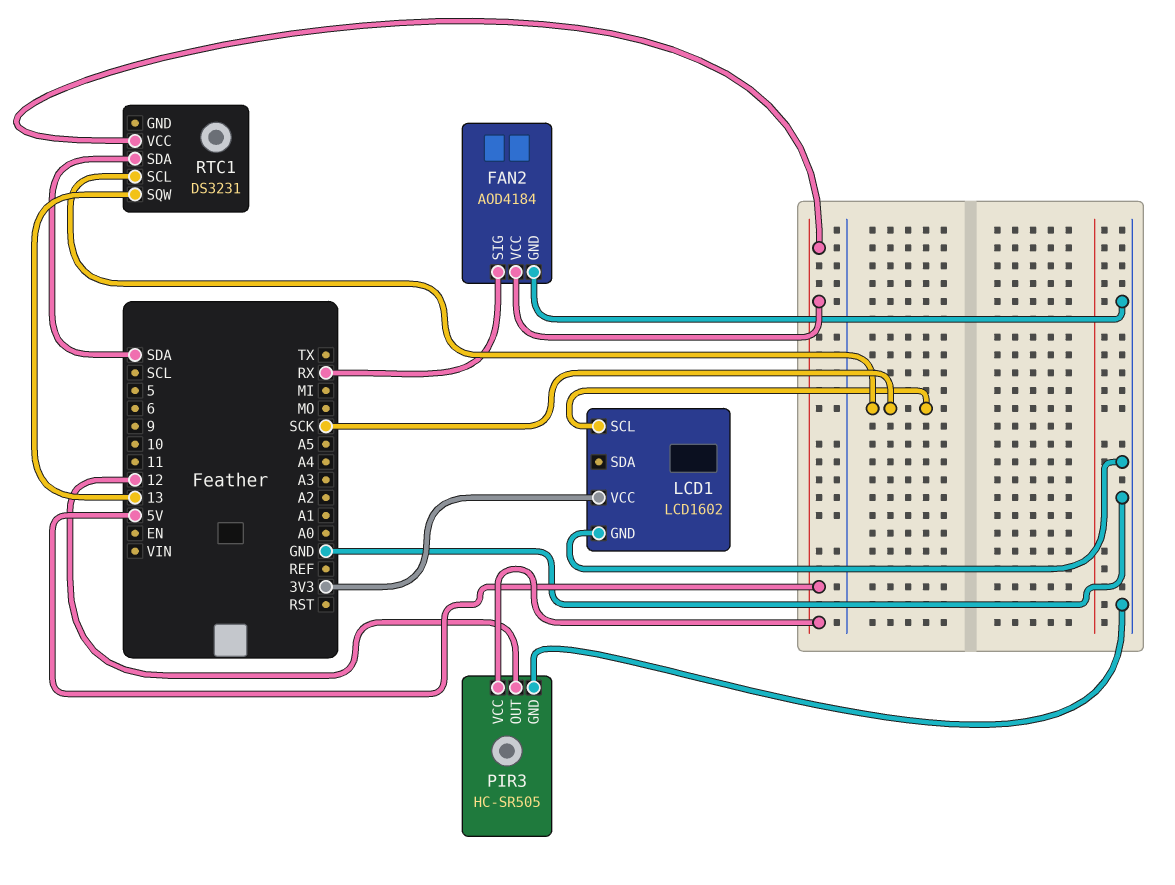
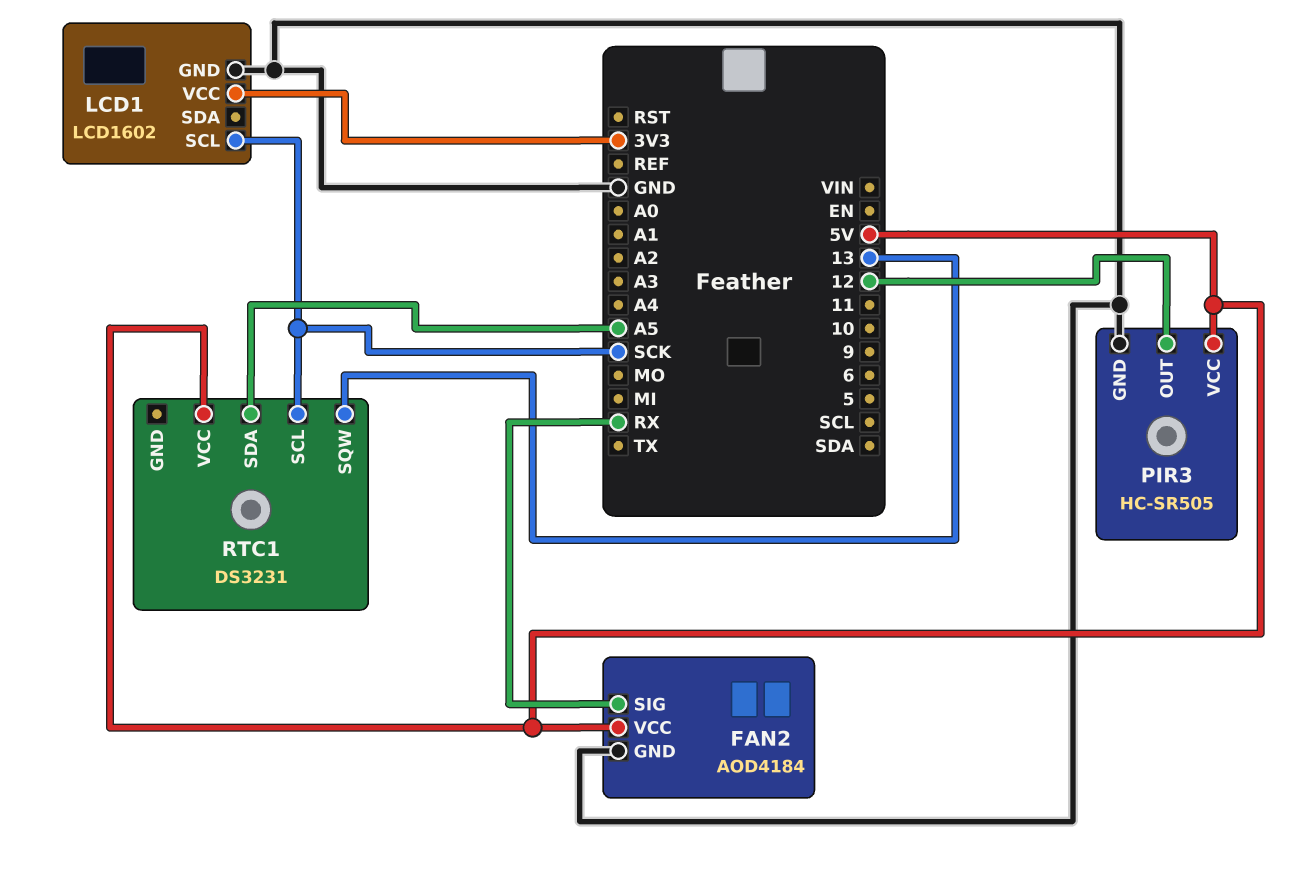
RTC1 pin SDA: SDA -> A5

